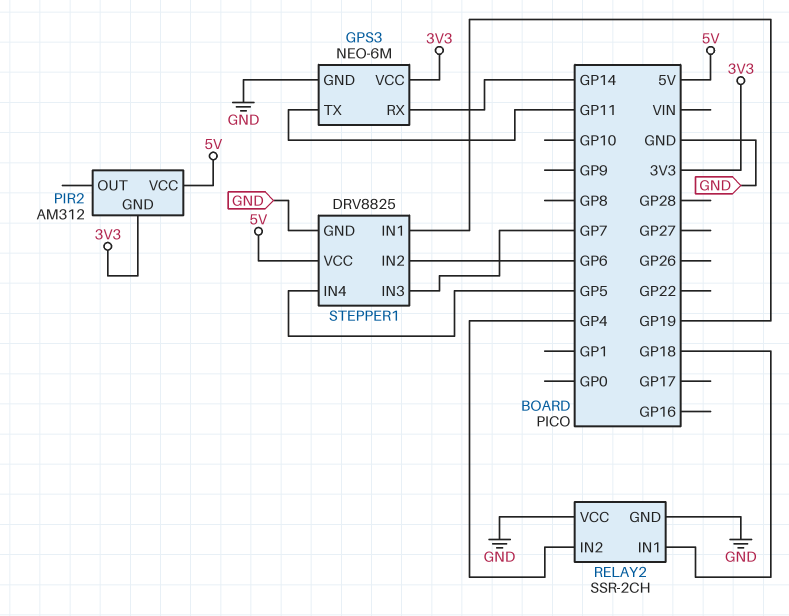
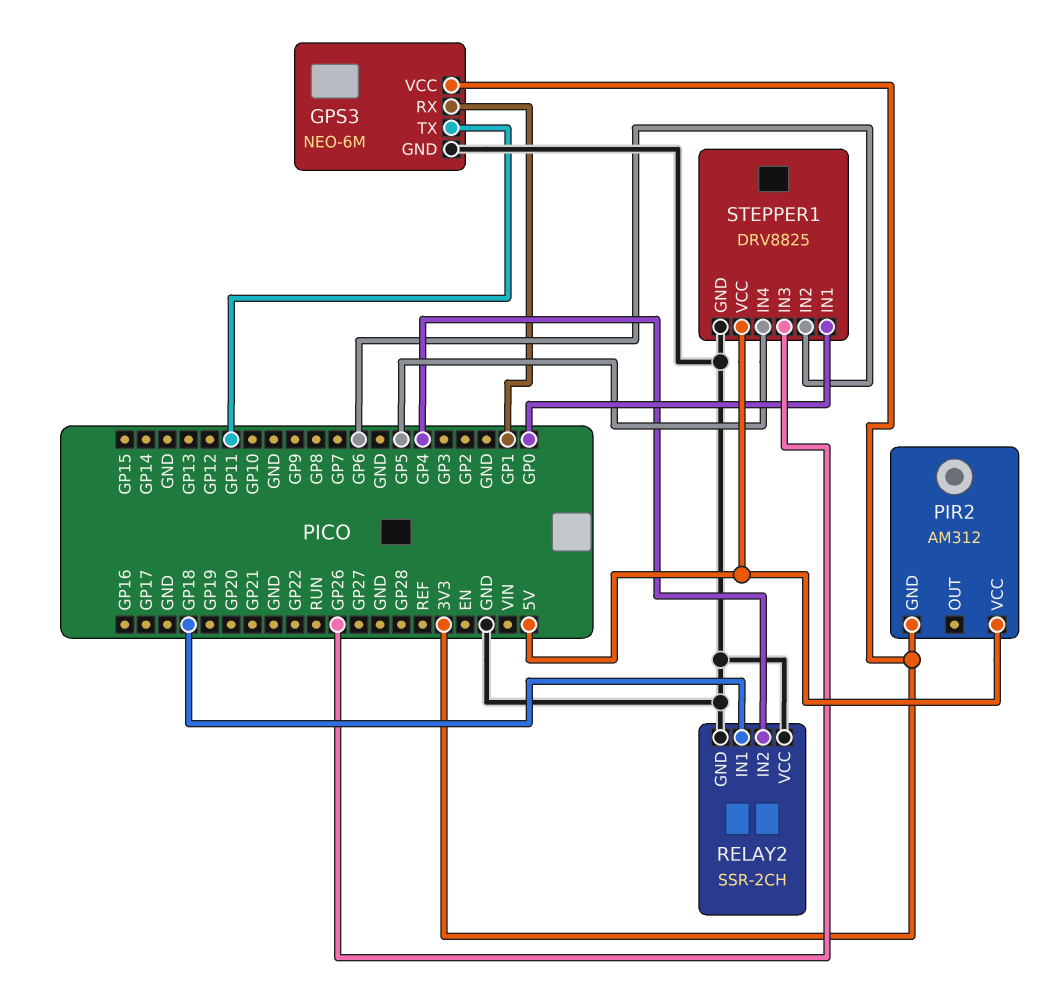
GPS3 pin RX: GP14 -> GP1
STEPPER1 pin IN1: GP19 -> GP0
STEPPER1 pin IN3: GP7 -> GP26

